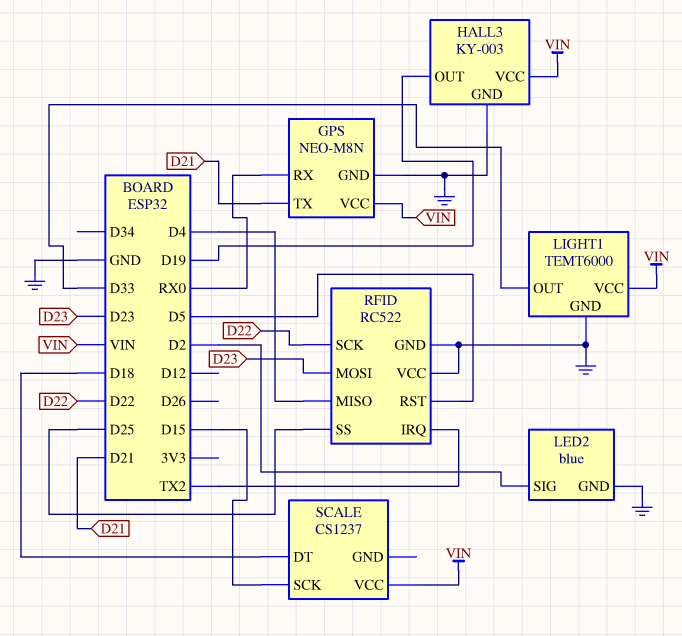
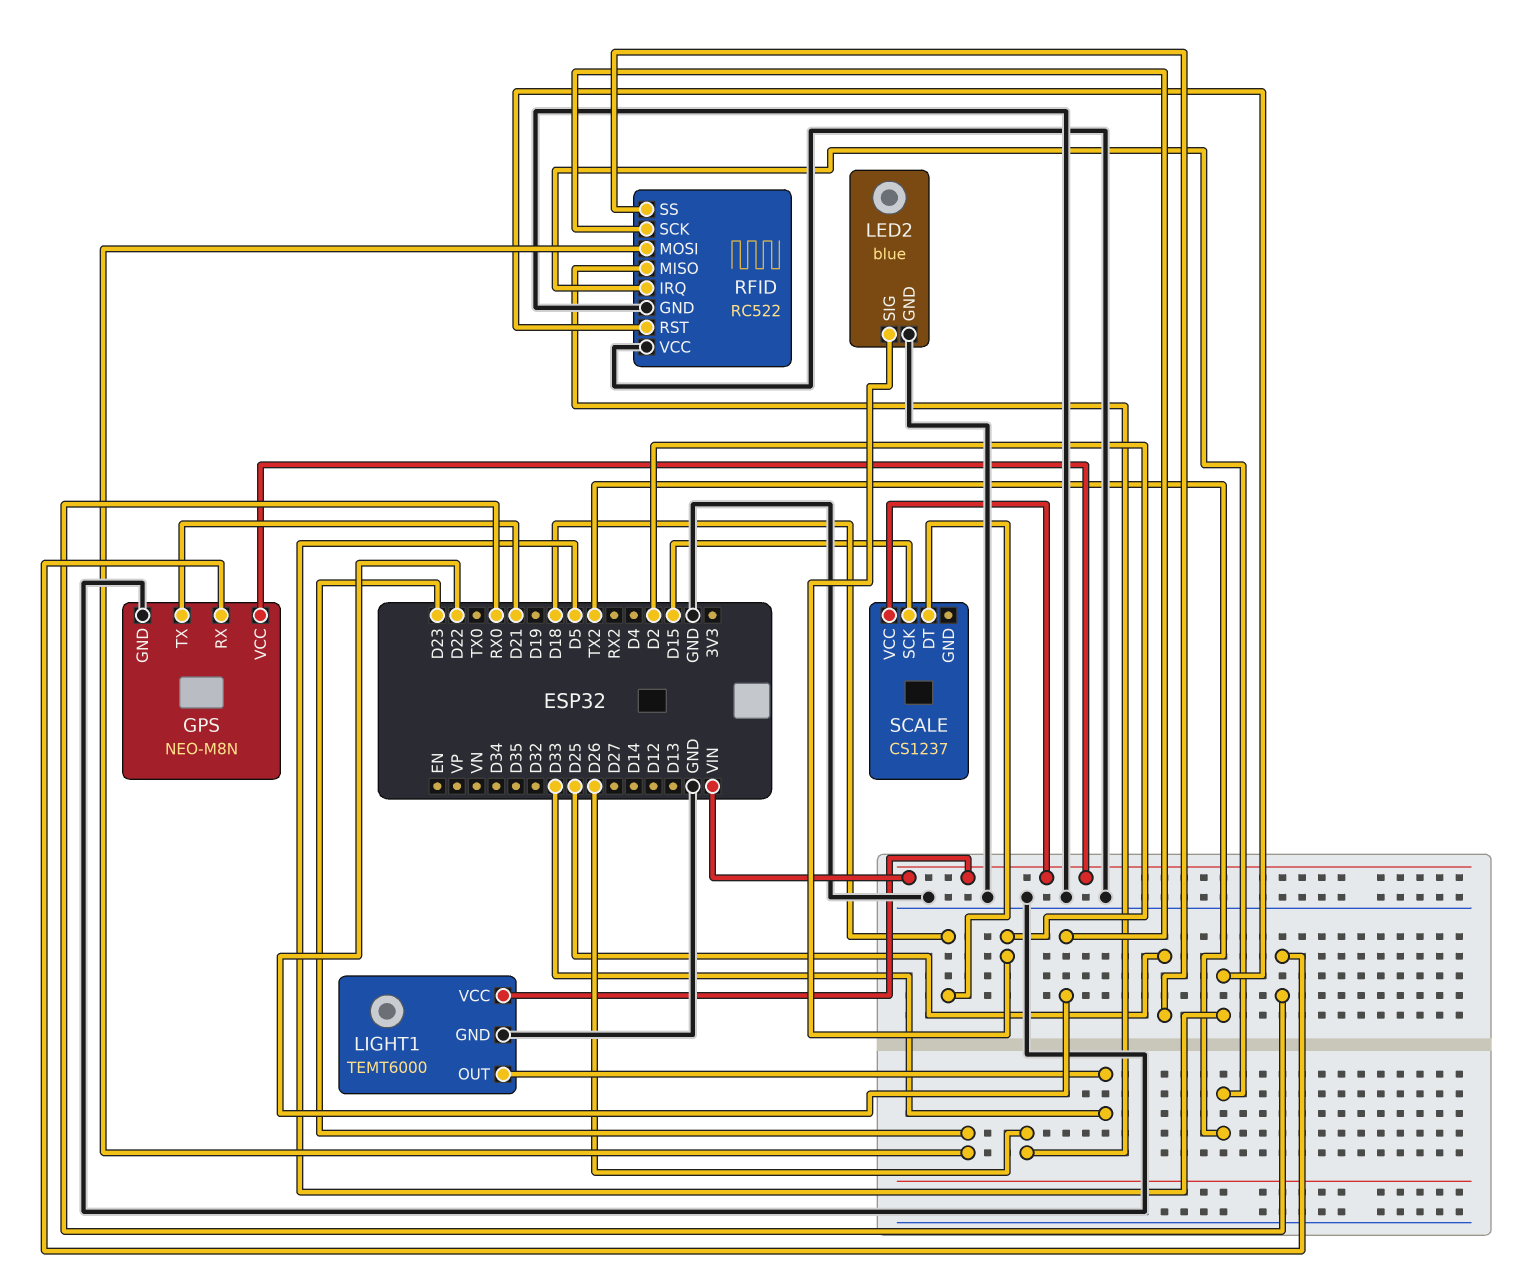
HALL3: KY-003 -> none
HALL3 pin GND: GND -> none
HALL3 pin OUT: D19 -> none
HALL3 pin VCC: VIN -> none
RFID pin MISO: D4 -> D26

